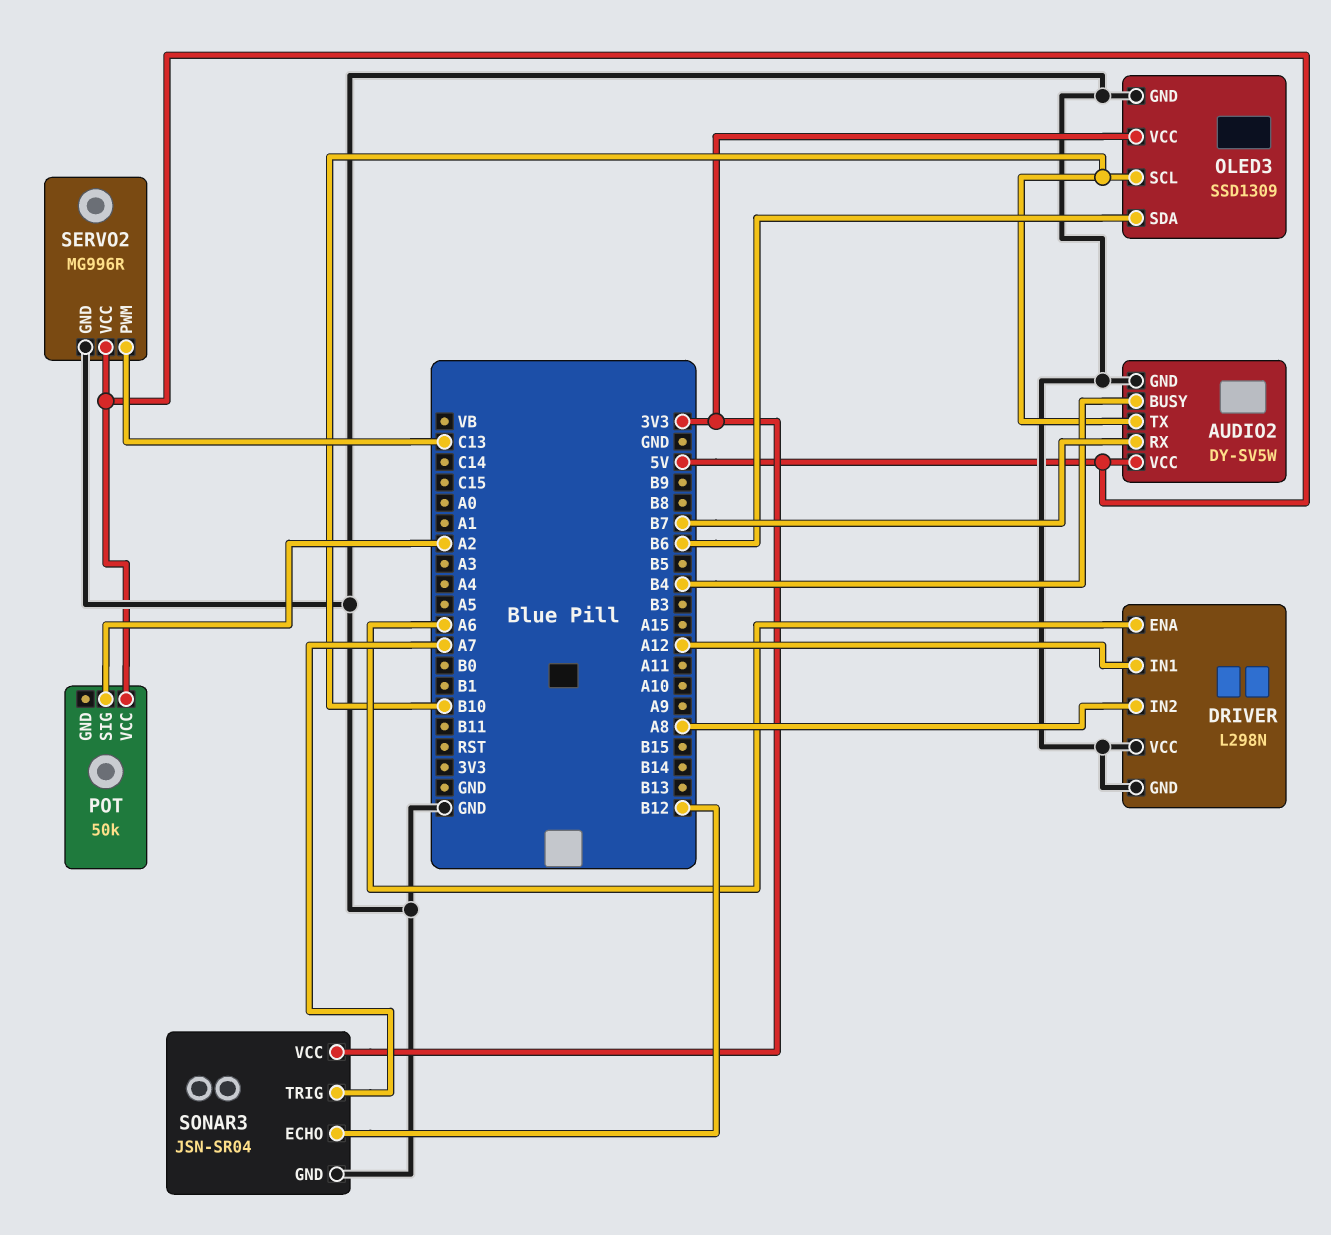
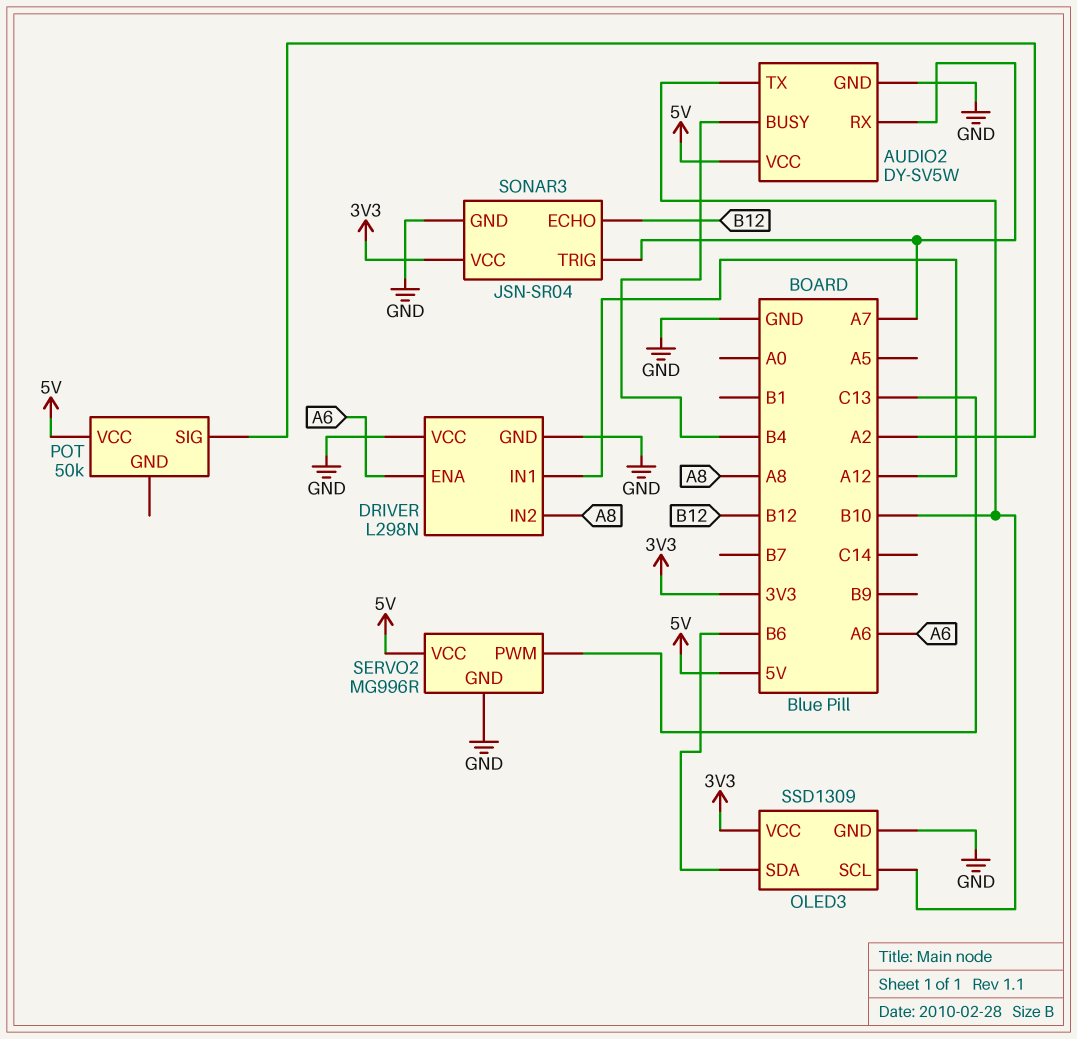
AUDIO2 pin RX: B7 -> A7

